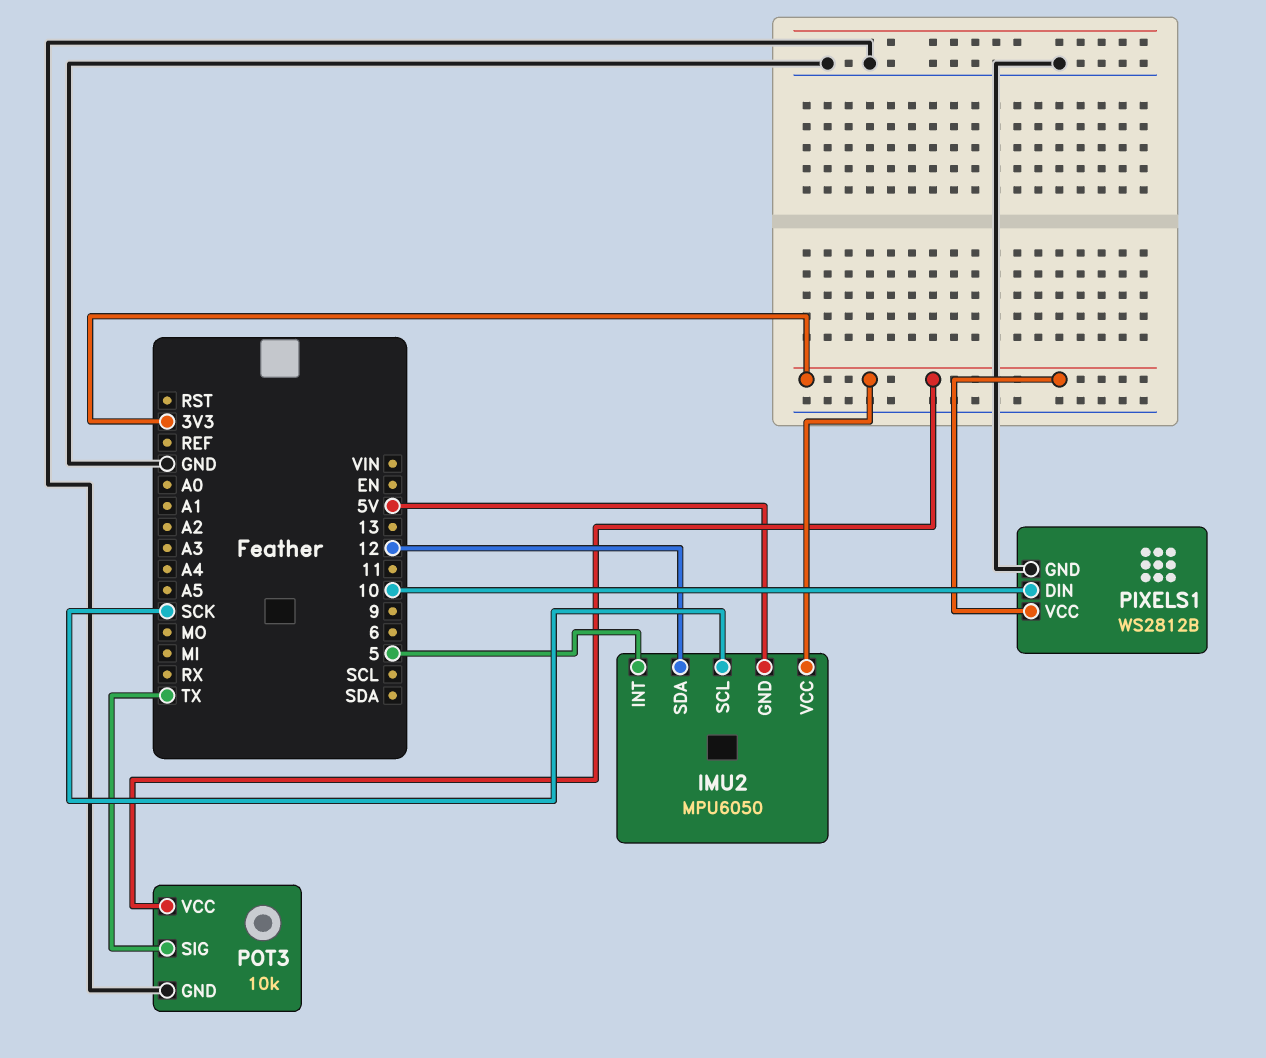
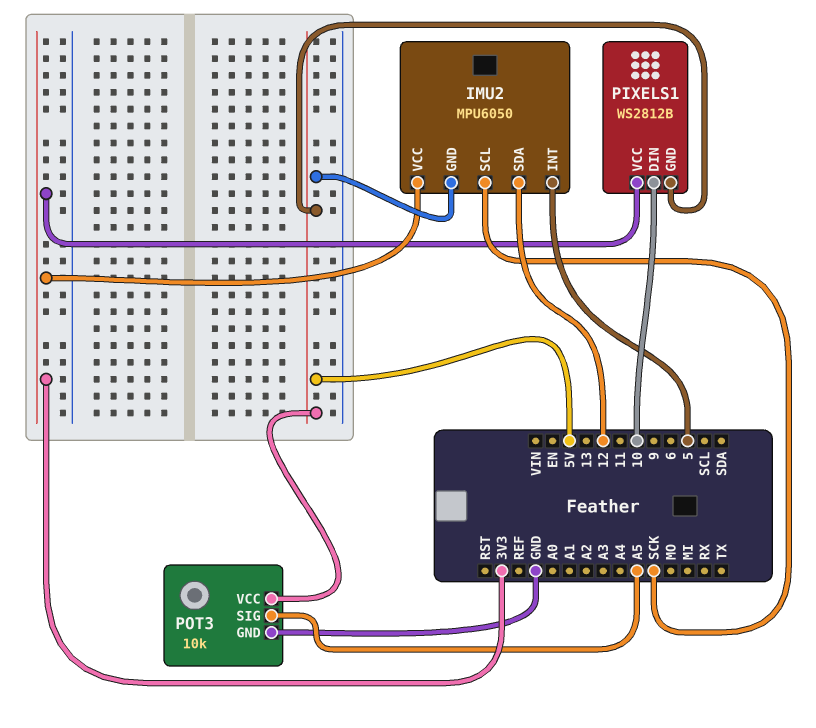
PIXELS1 pin GND: GND -> 5V
POT3 pin SIG: TX -> A5
POT3 pin VCC: 3V3 -> 5V

